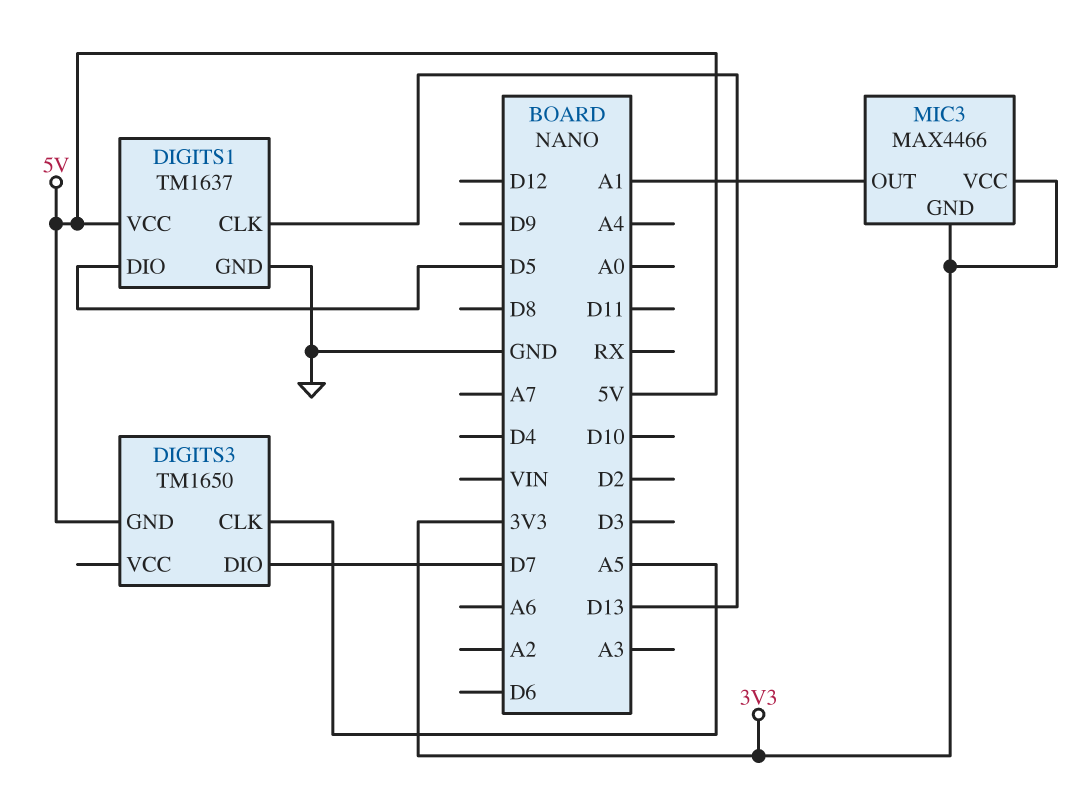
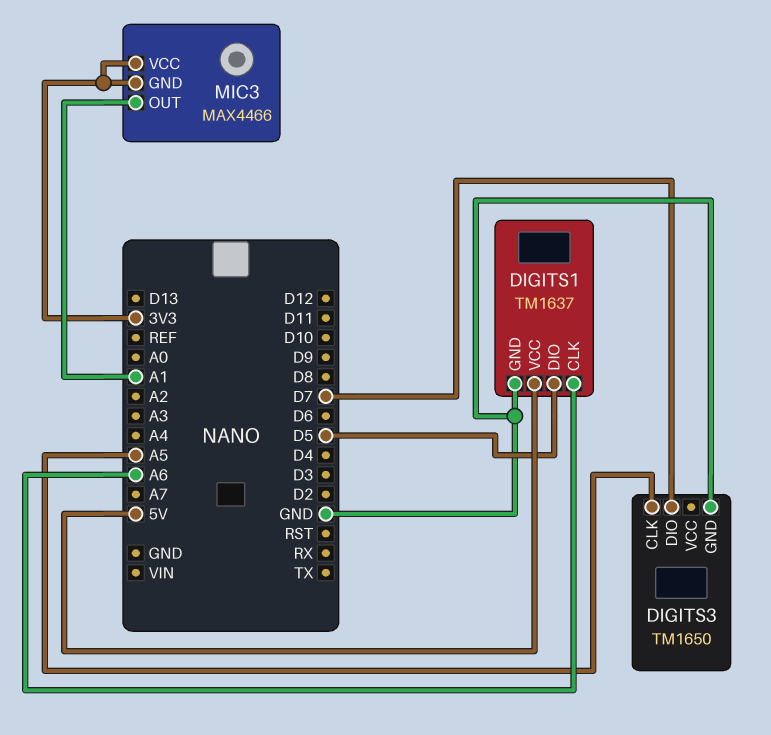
DIGITS1 pin CLK: D13 -> A6
DIGITS3 pin GND: 5V -> GND

